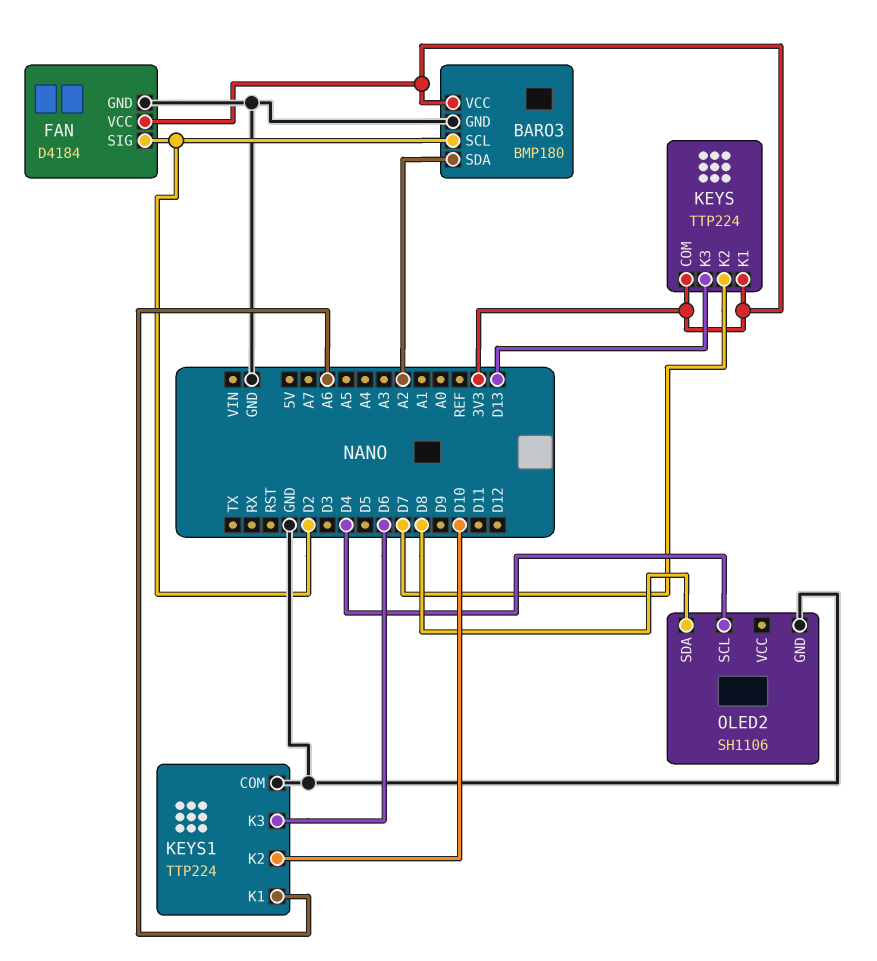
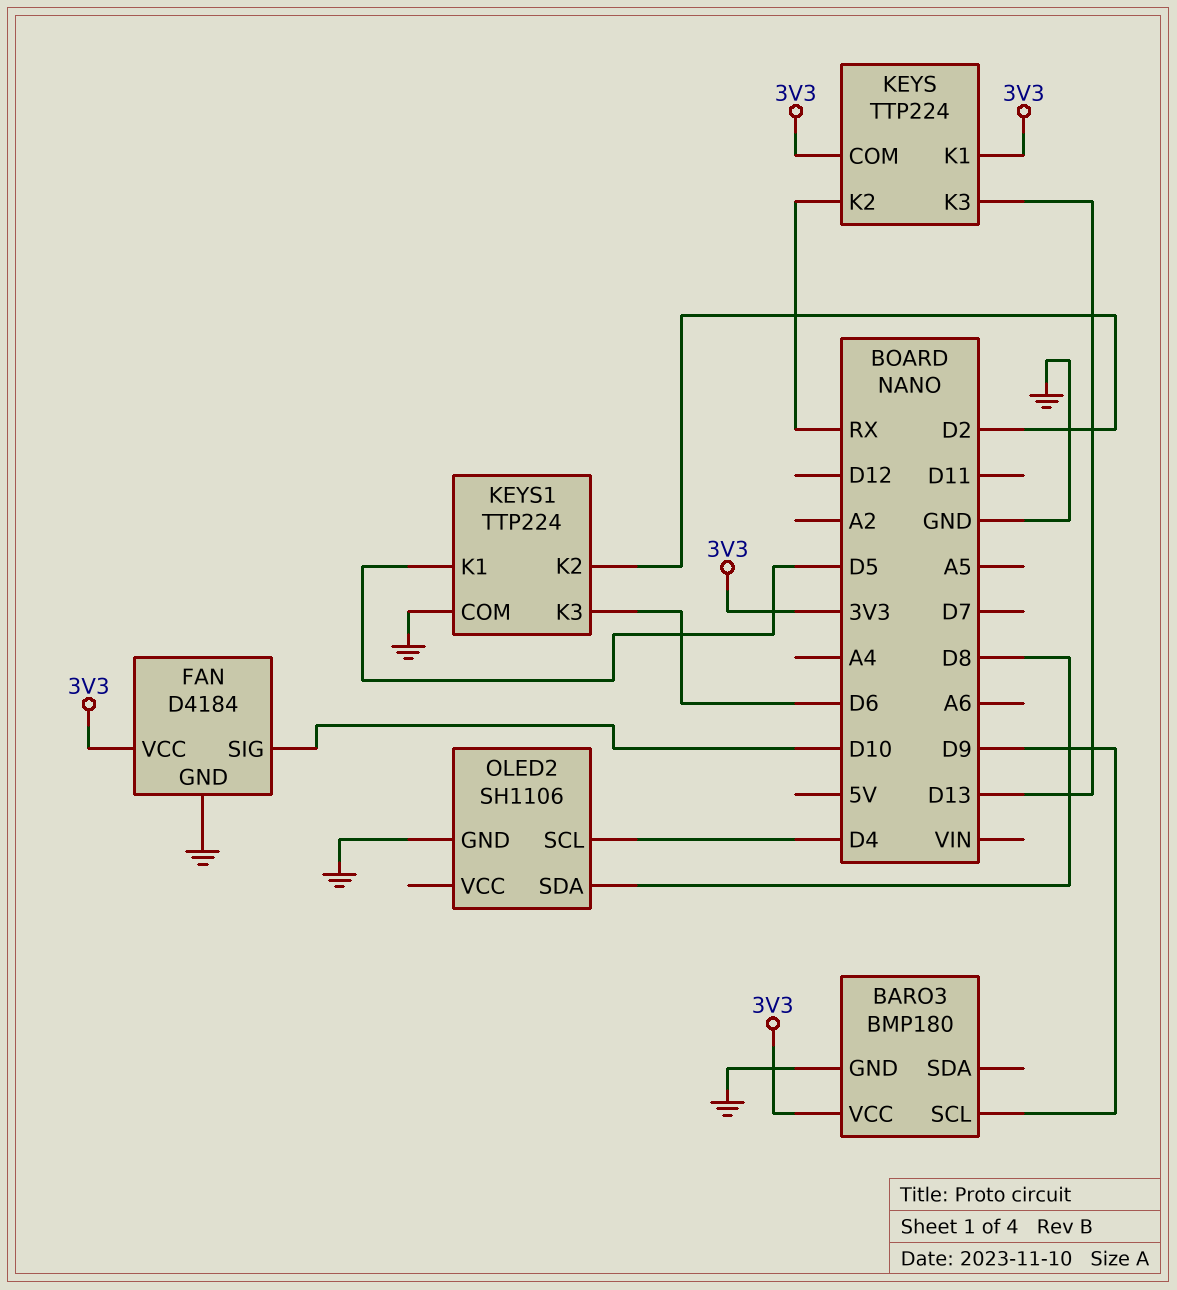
BARO3 pin SCL: D2 -> D9
BARO3 pin SDA: A2 -> none
FAN pin SIG: D2 -> D10
KEYS pin K2: D7 -> RX
KEYS1 pin K1: A6 -> D5
KEYS1 pin K2: D10 -> D2

